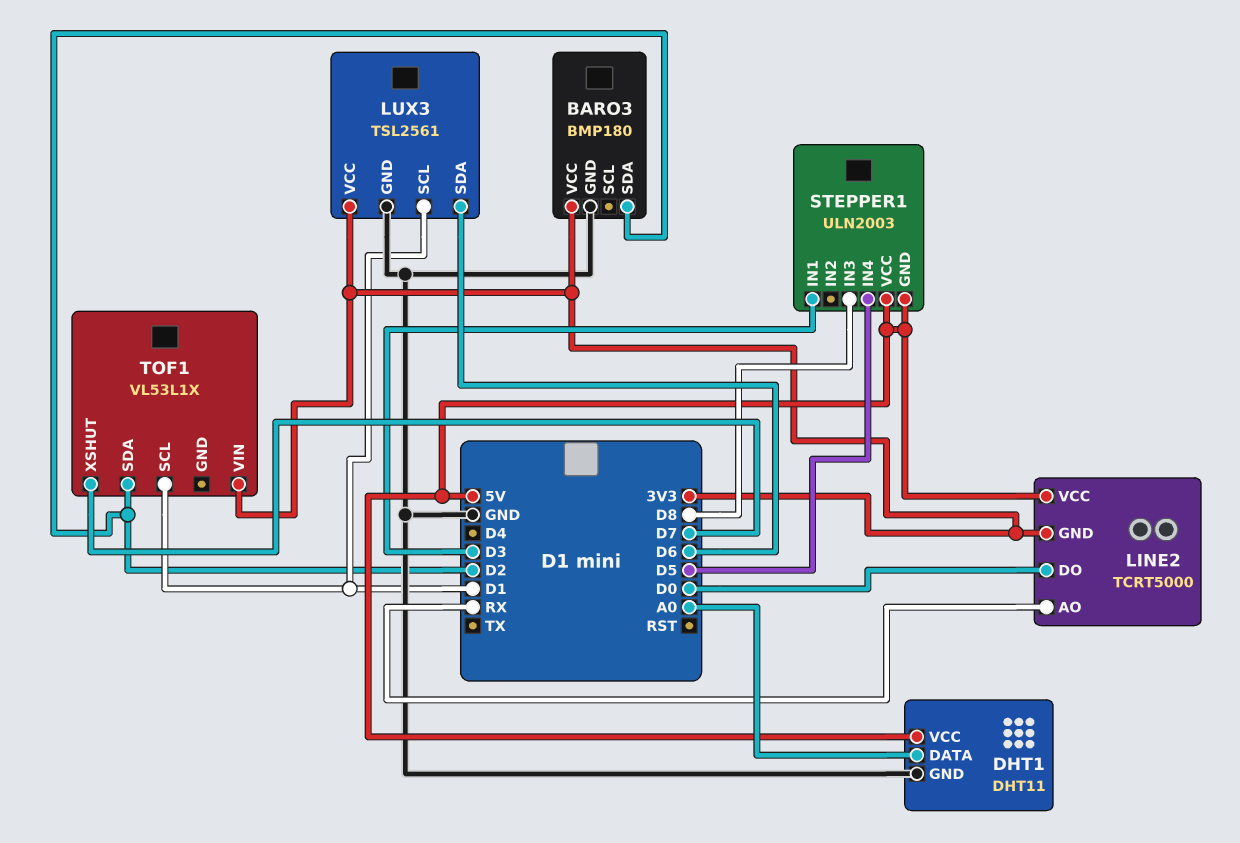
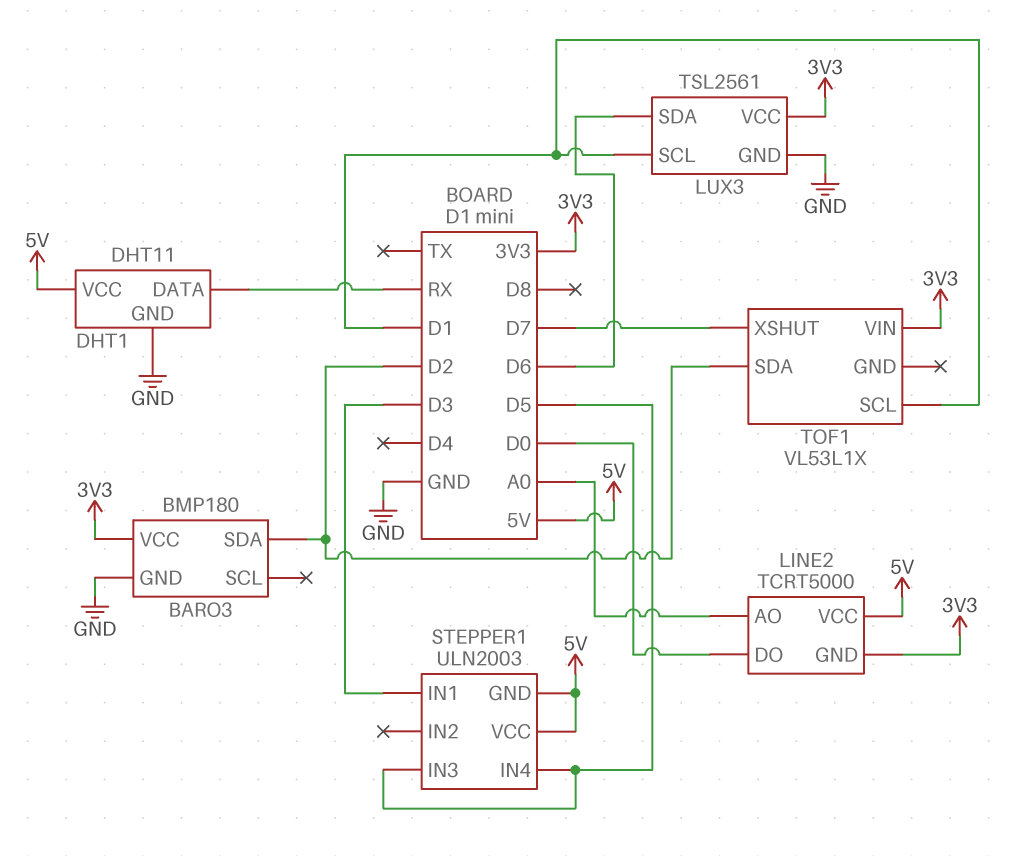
DHT1 pin DATA: A0 -> RX
LINE2 pin AO: RX -> A0
STEPPER1 pin IN3: D8 -> D5

